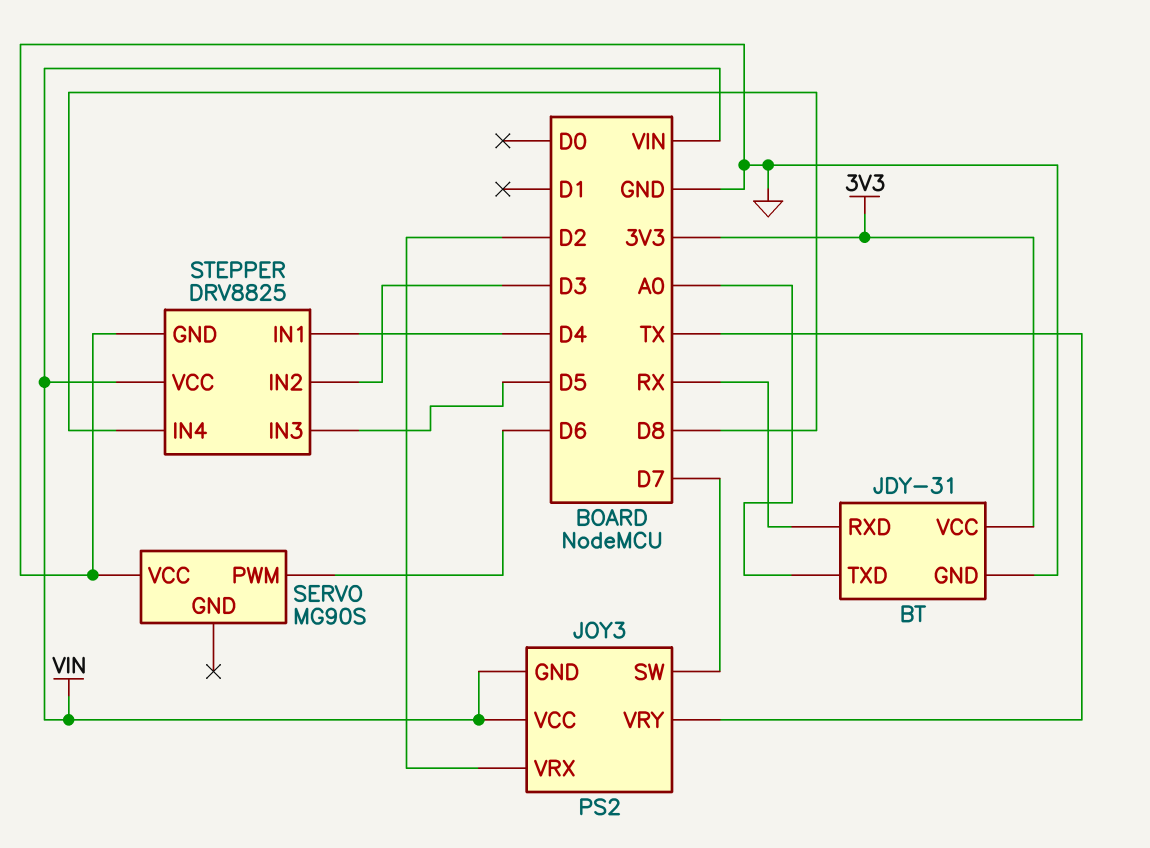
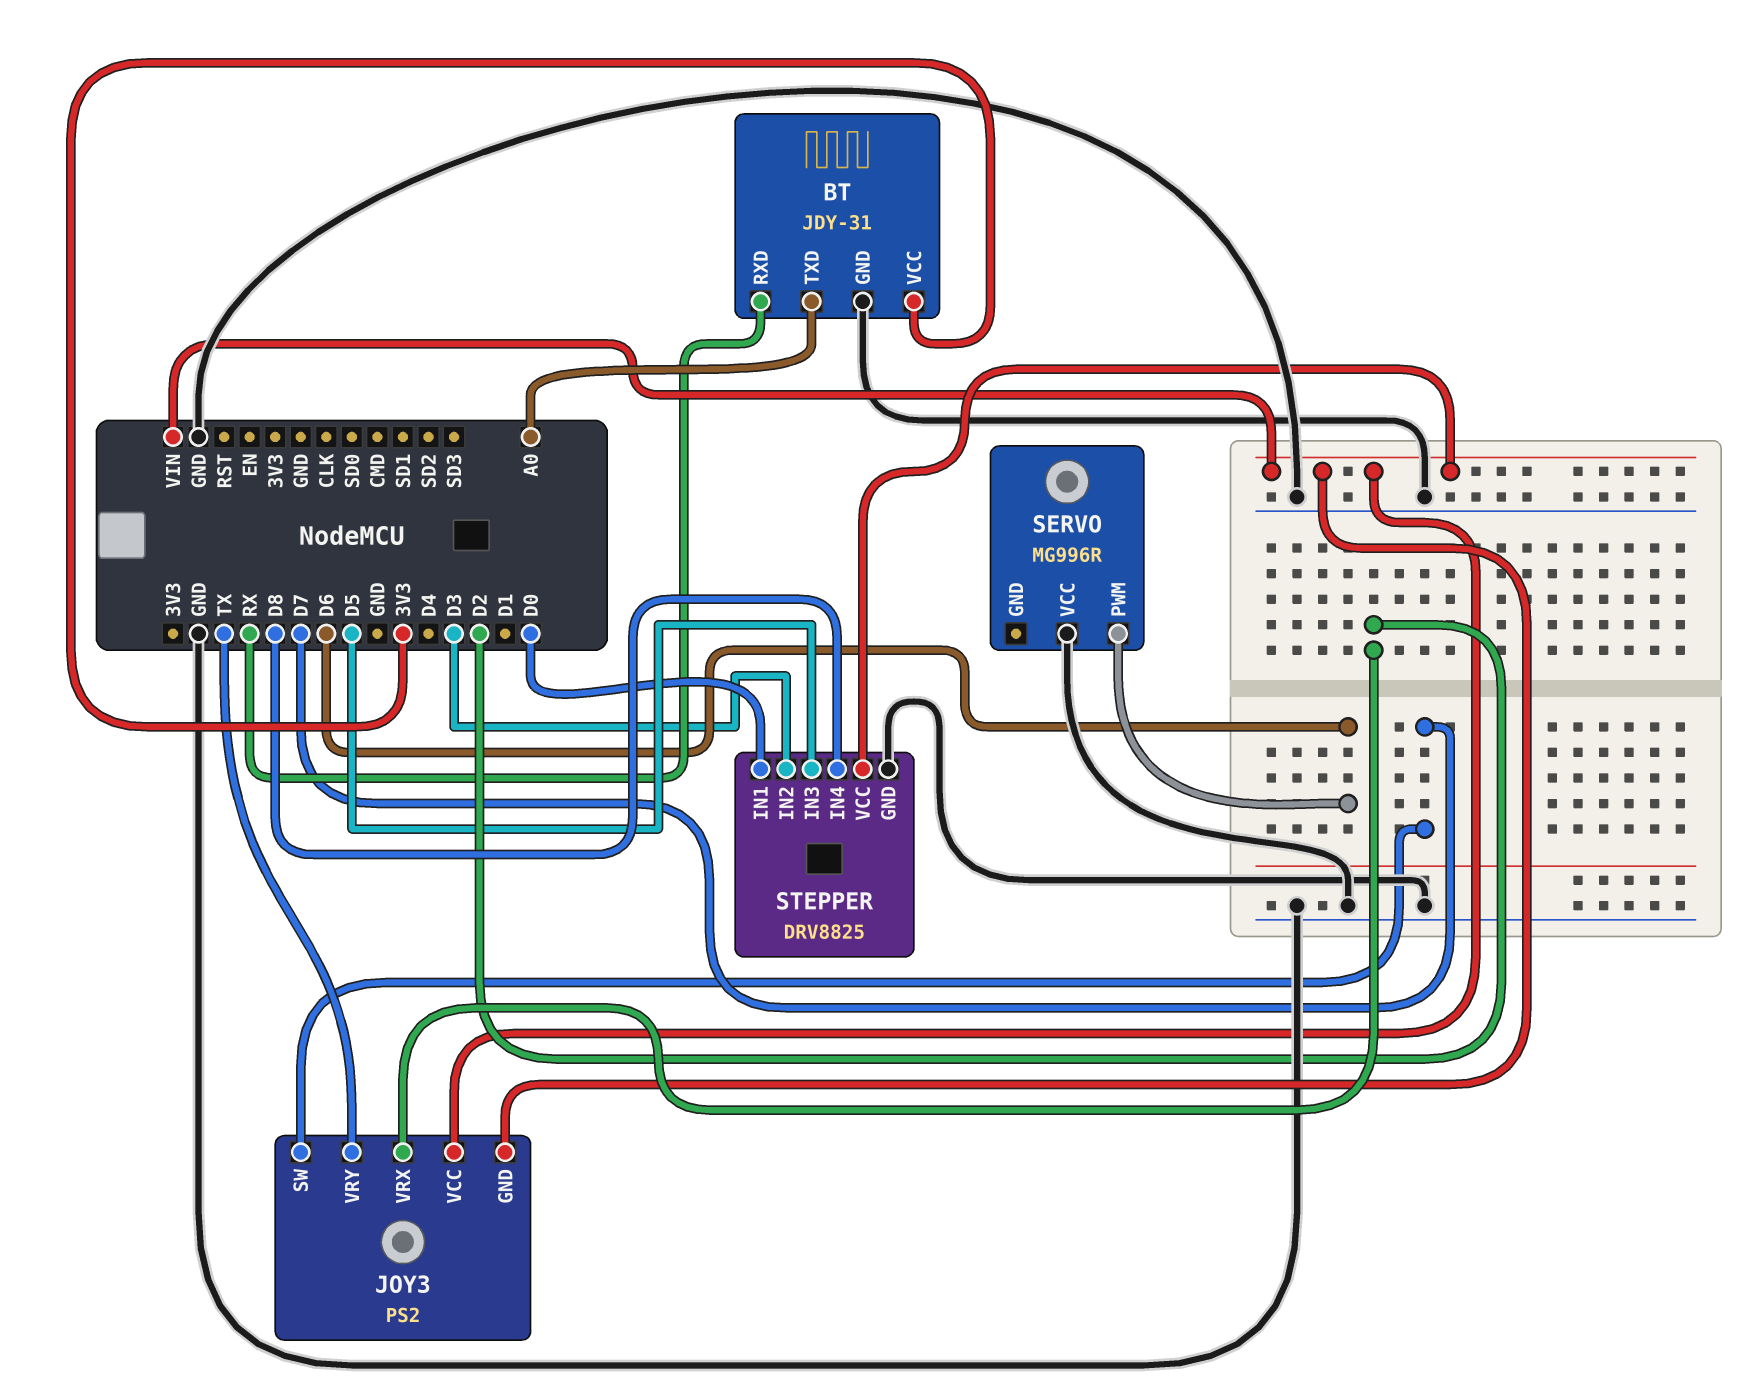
SERVO: MG90S -> MG996R
STEPPER pin IN1: D4 -> D0

